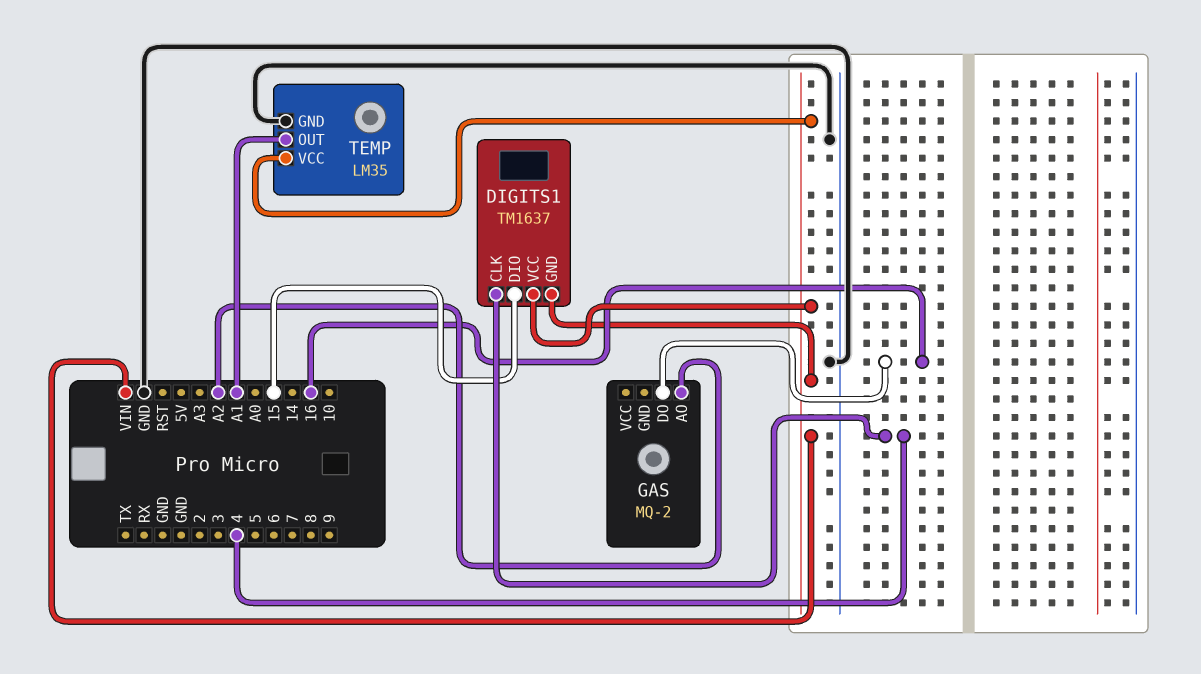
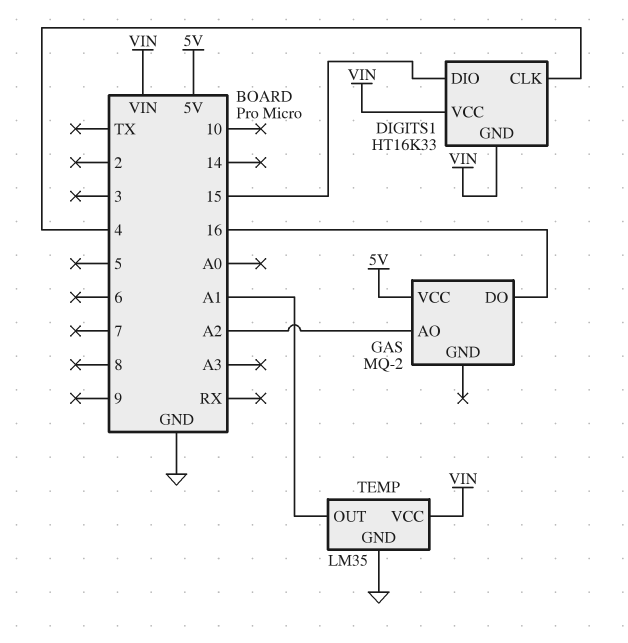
DIGITS1: TM1637 -> HT16K33
GAS pin VCC: none -> 5V

